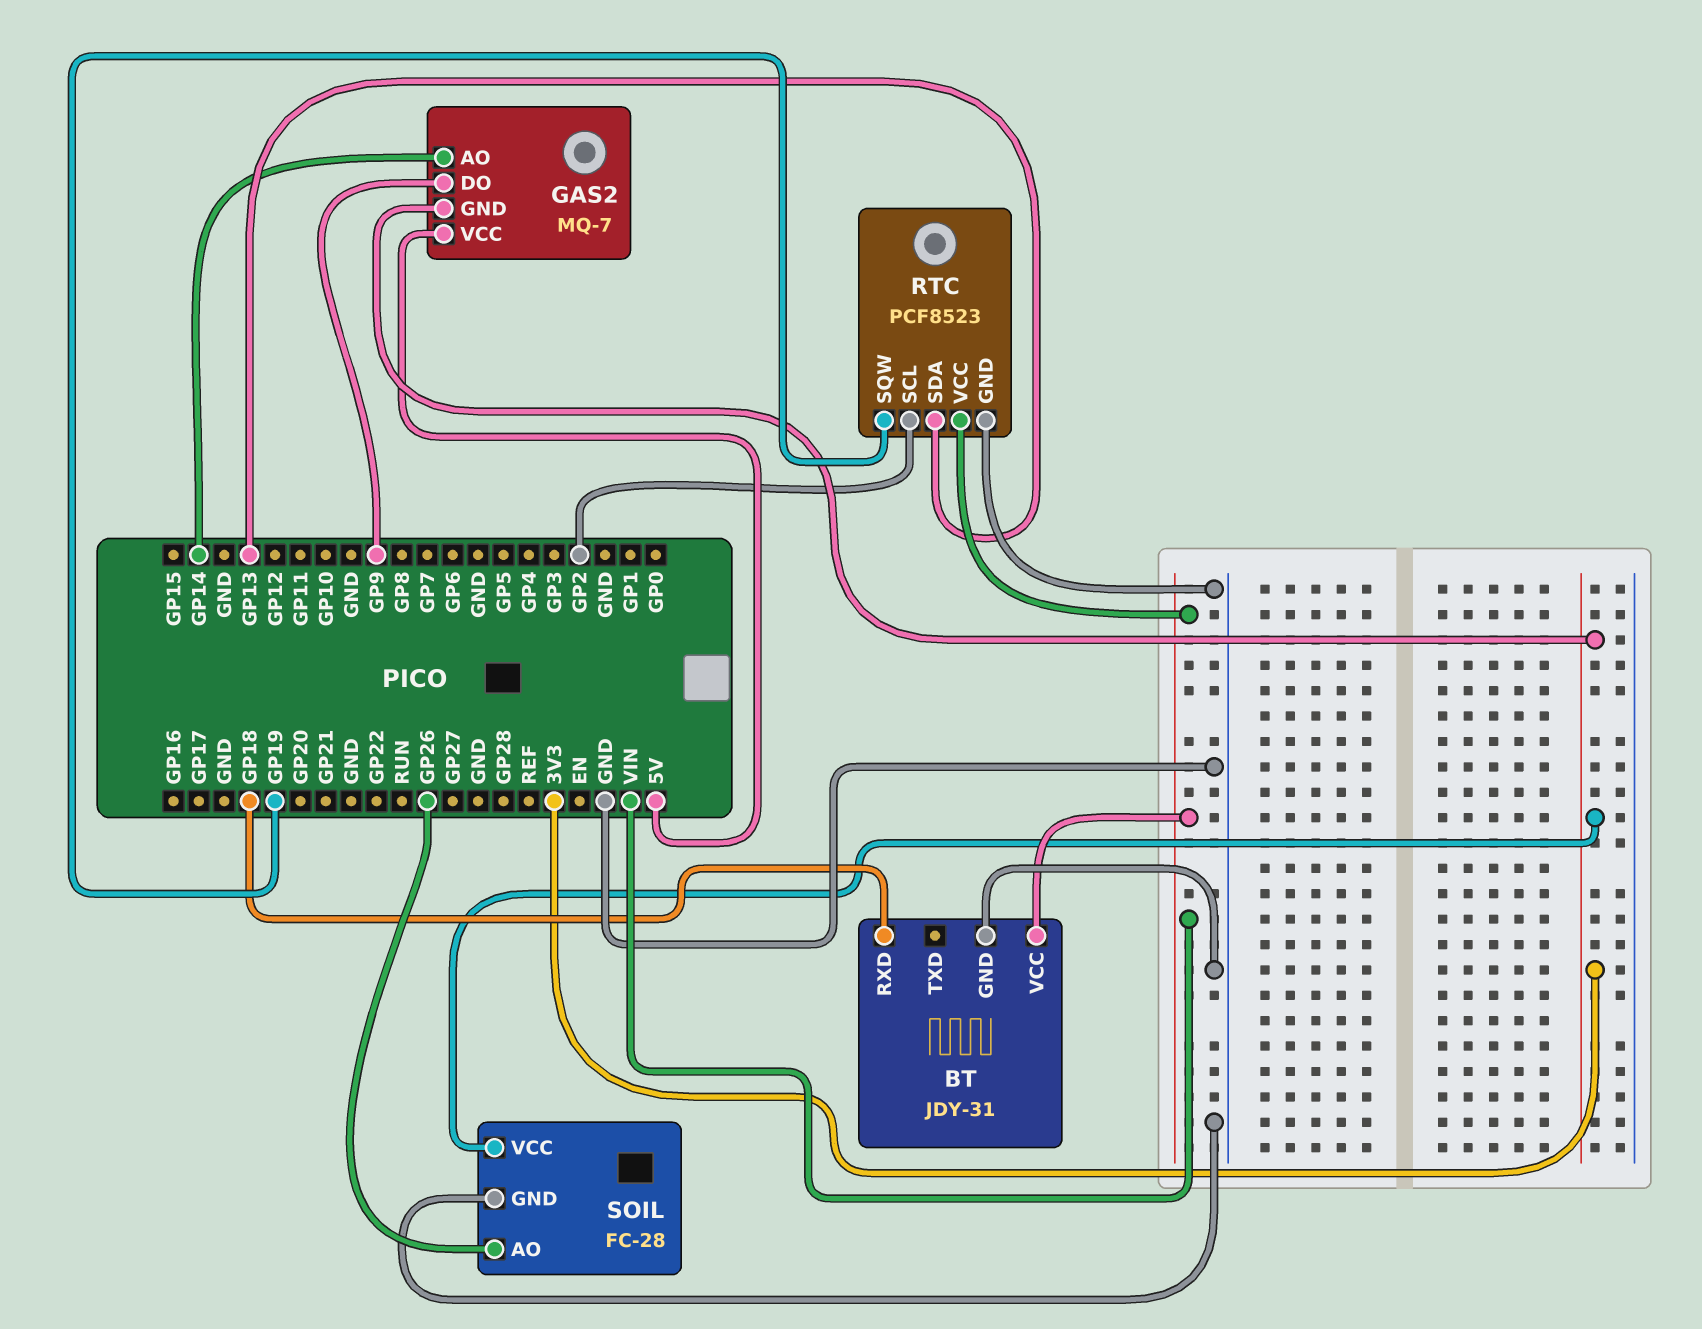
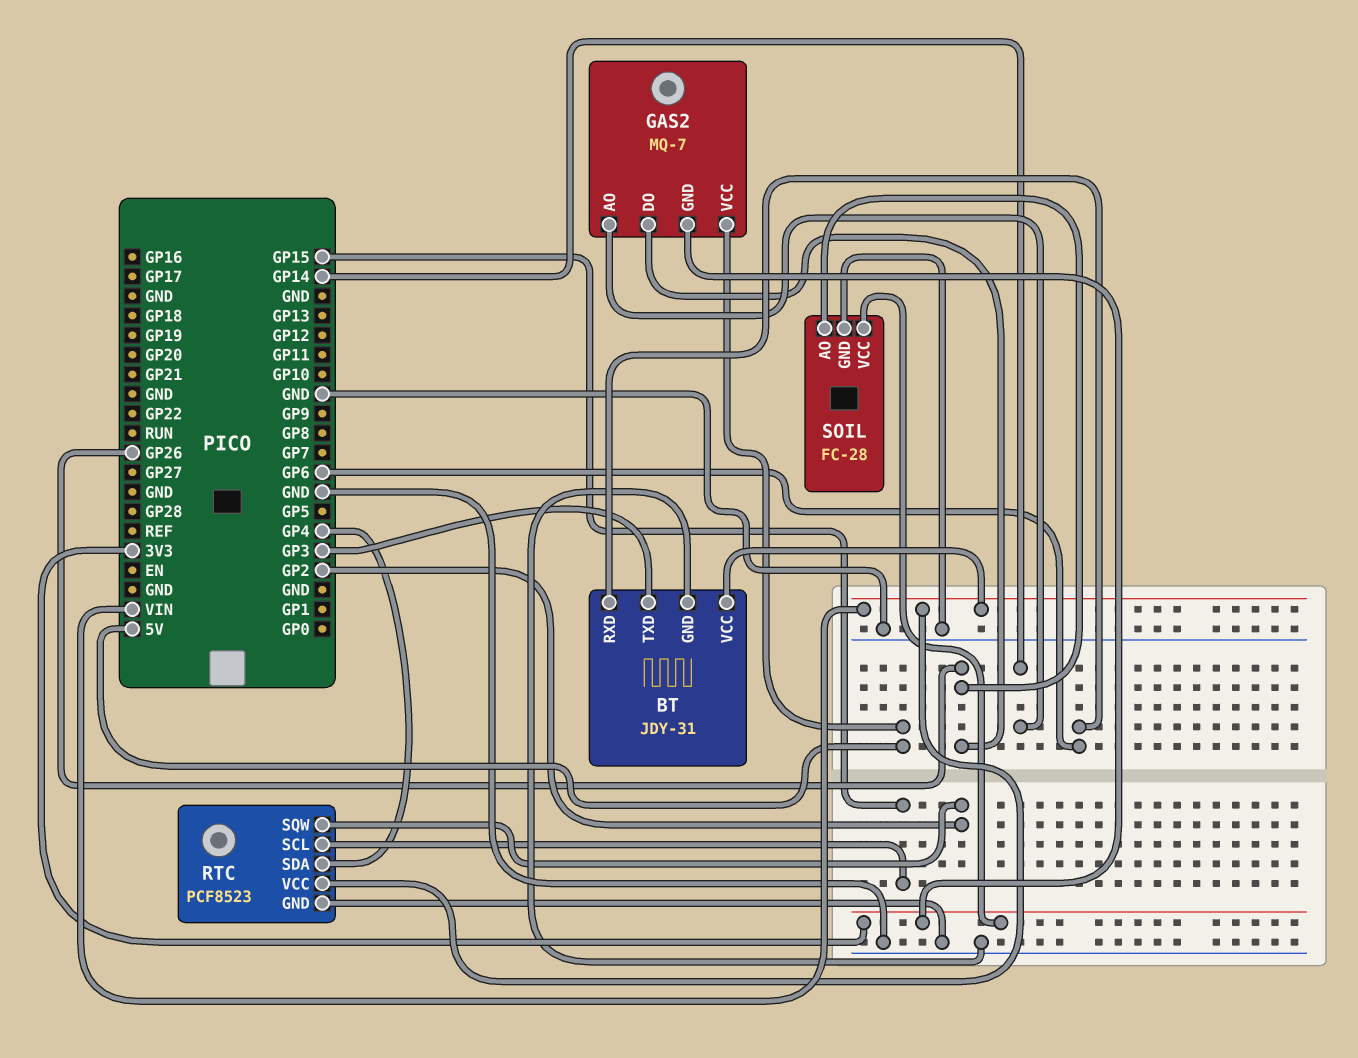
BT pin RXD: GP18 -> GP6
BT pin TXD: none -> GP3
GAS2 pin DO: GP9 -> GP26
RTC pin SCL: GP2 -> GP15
RTC pin SDA: GP13 -> GP4
RTC pin SQW: GP19 -> GP2

